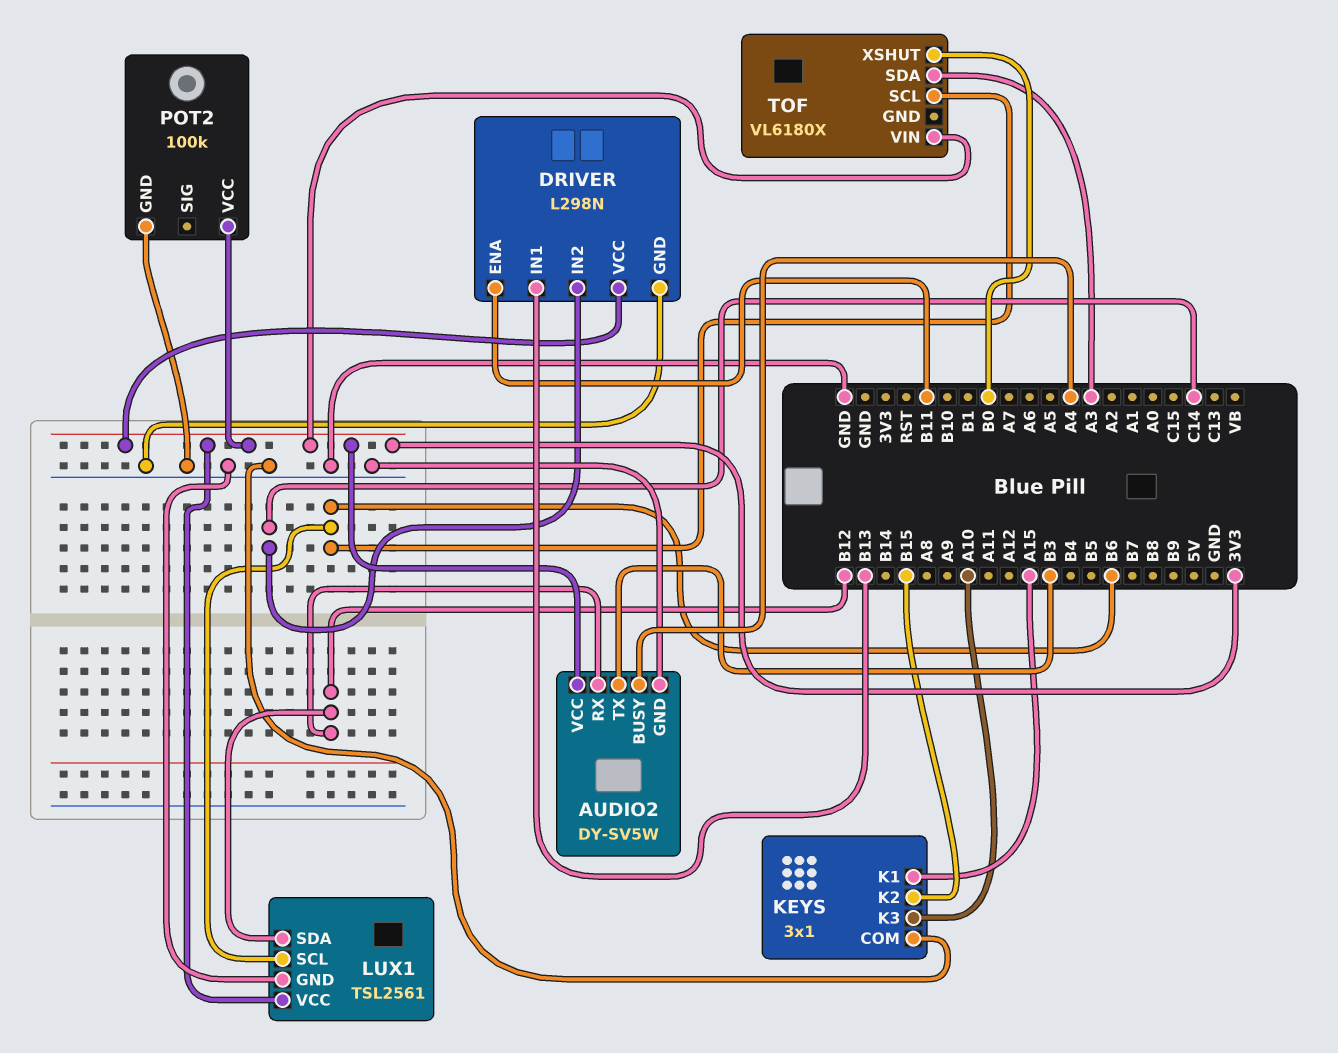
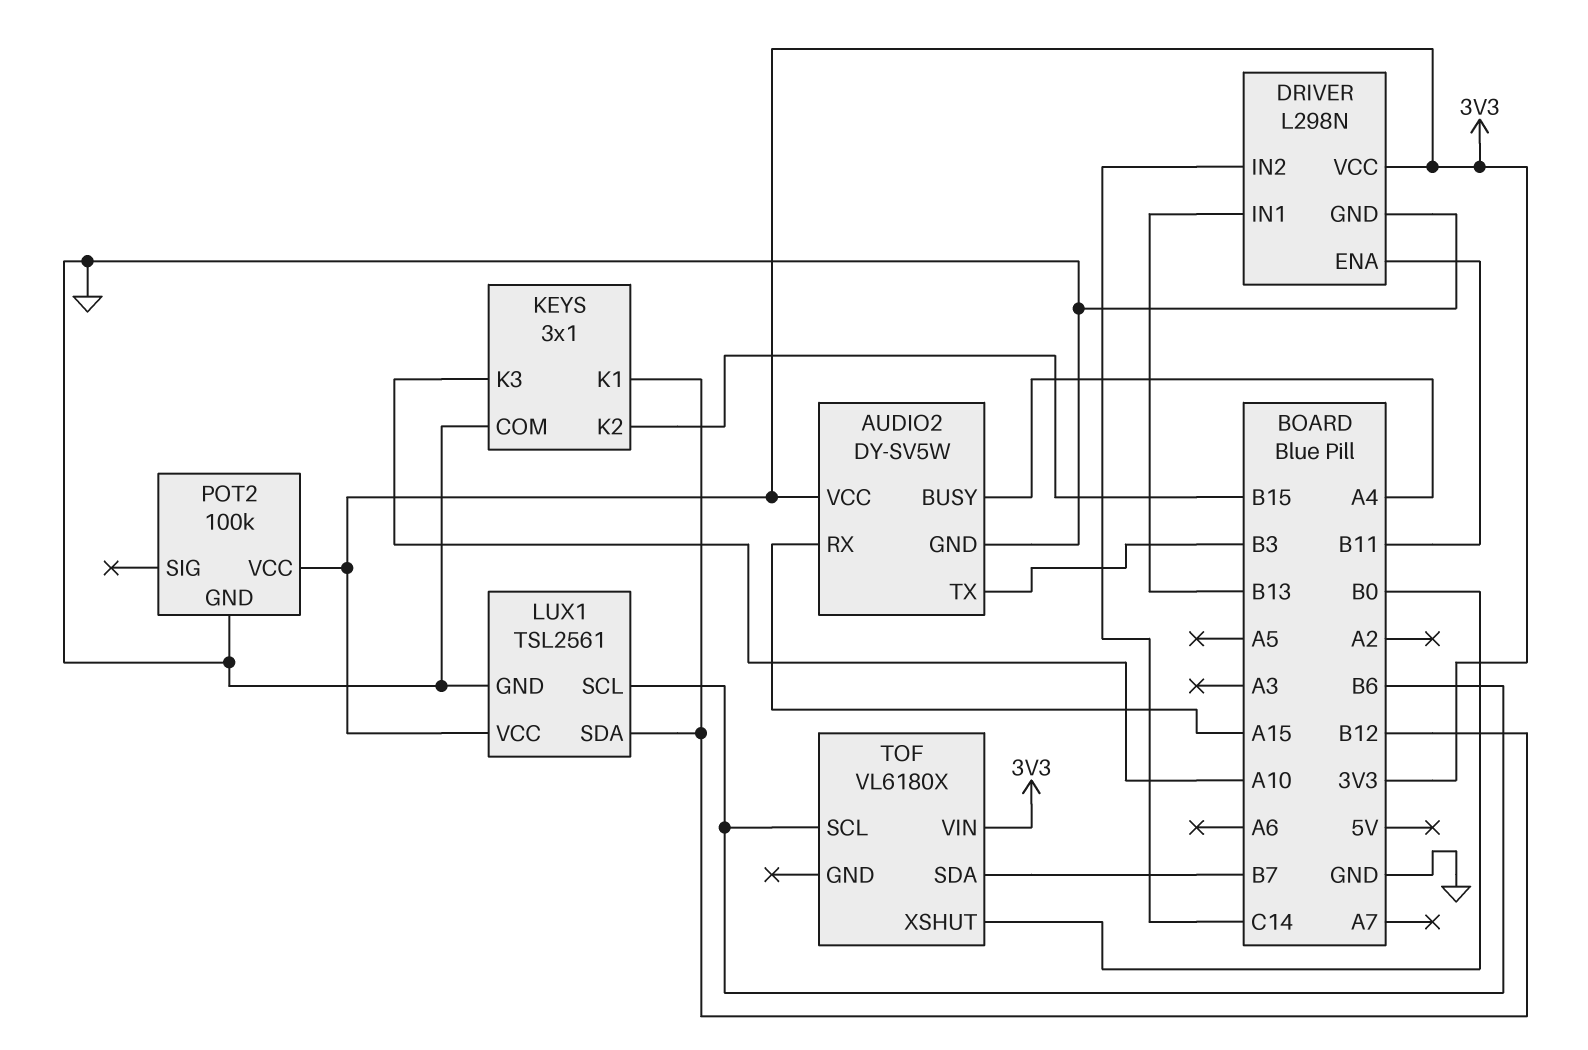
AUDIO2 pin RX: B12 -> A15
KEYS pin K1: A15 -> B12
TOF pin SDA: A3 -> B7

